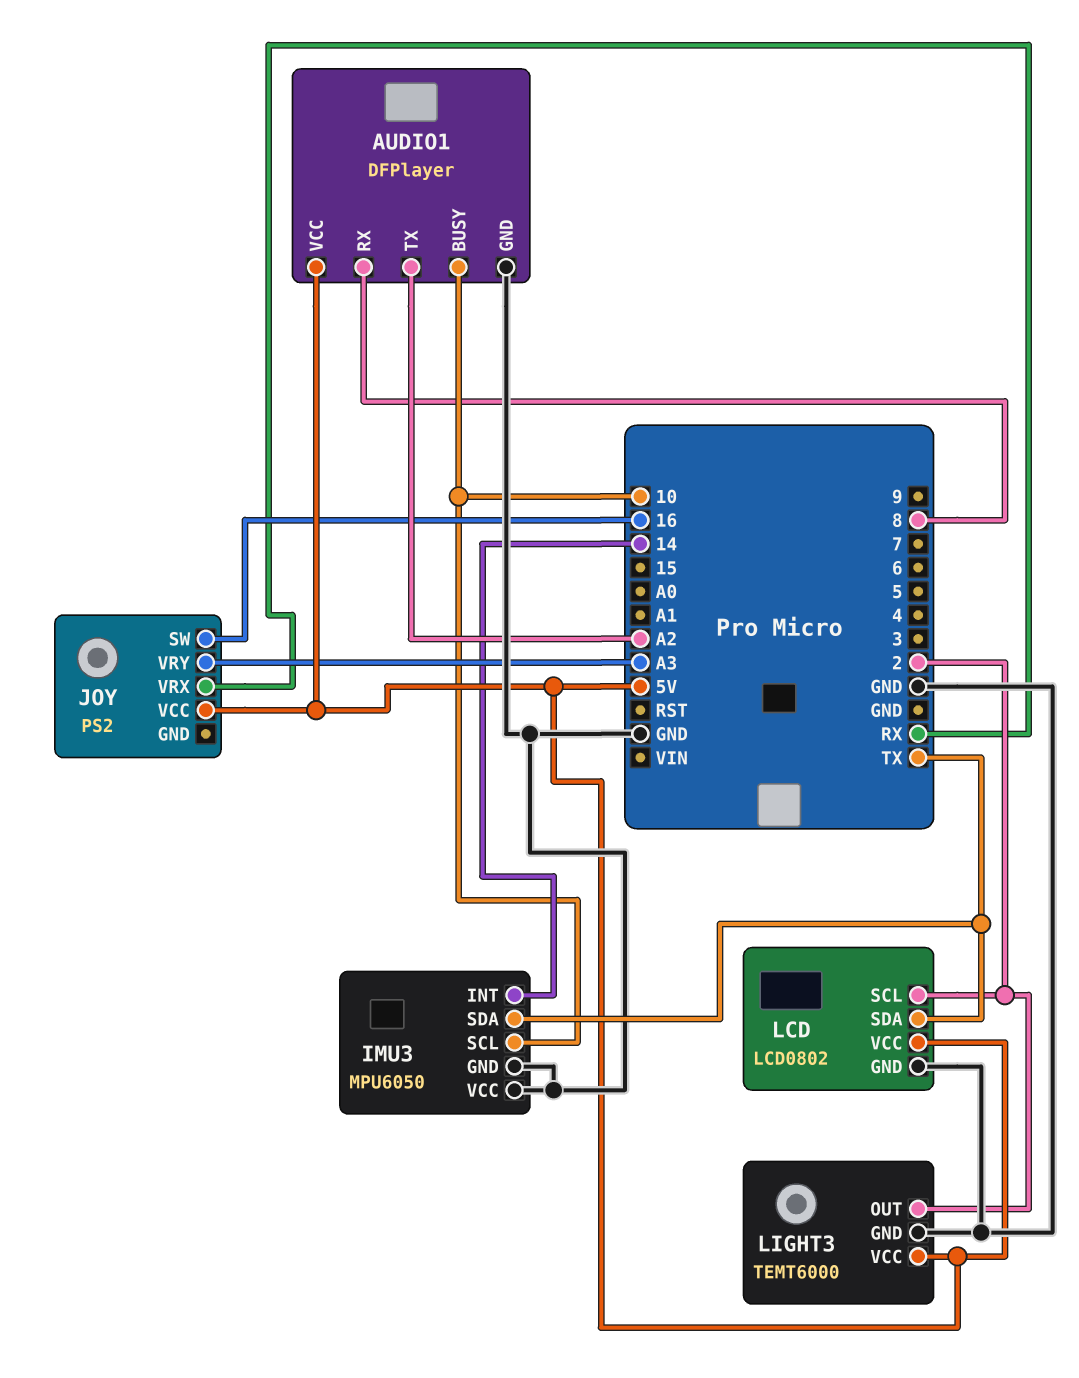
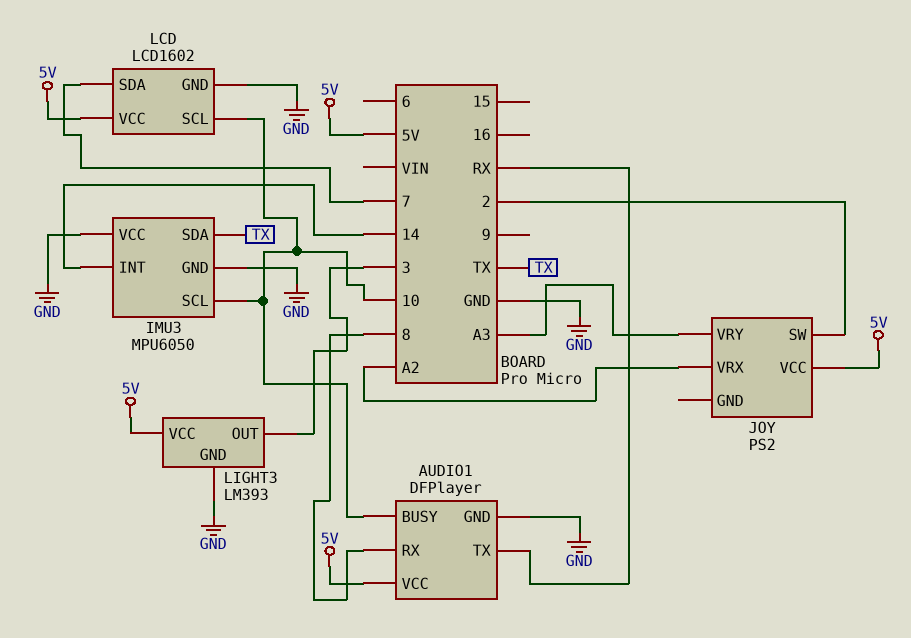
AUDIO1 pin TX: A2 -> RX
JOY pin SW: 16 -> 2
JOY pin VRX: RX -> A2
LCD: LCD0802 -> LCD1602
LCD pin SCL: 2 -> 10
LCD pin SDA: TX -> 7
LIGHT3: TEMT6000 -> LM393
LIGHT3 pin OUT: 2 -> 3

